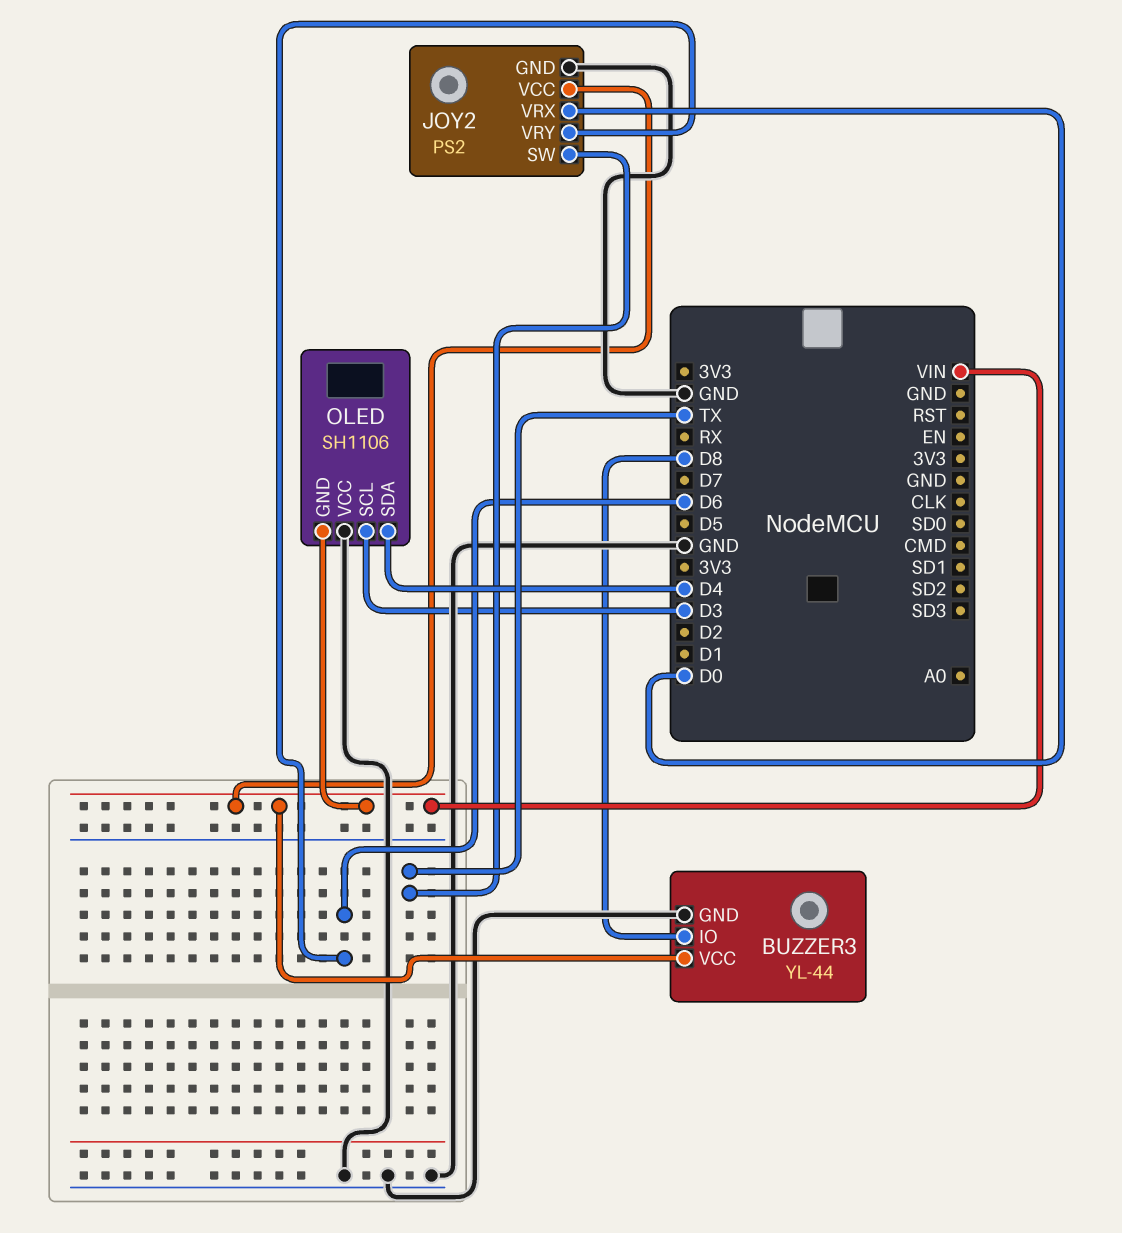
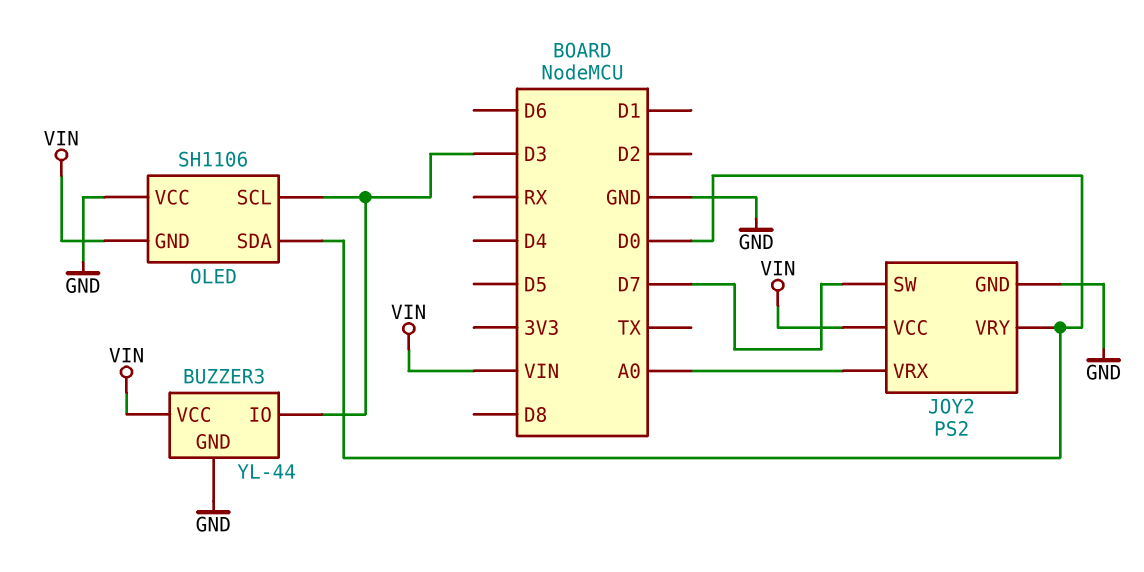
BUZZER3 pin IO: D8 -> D3
JOY2 pin SW: TX -> D7
JOY2 pin VRX: D0 -> A0
JOY2 pin VRY: D6 -> D0
OLED pin SDA: D4 -> D0

